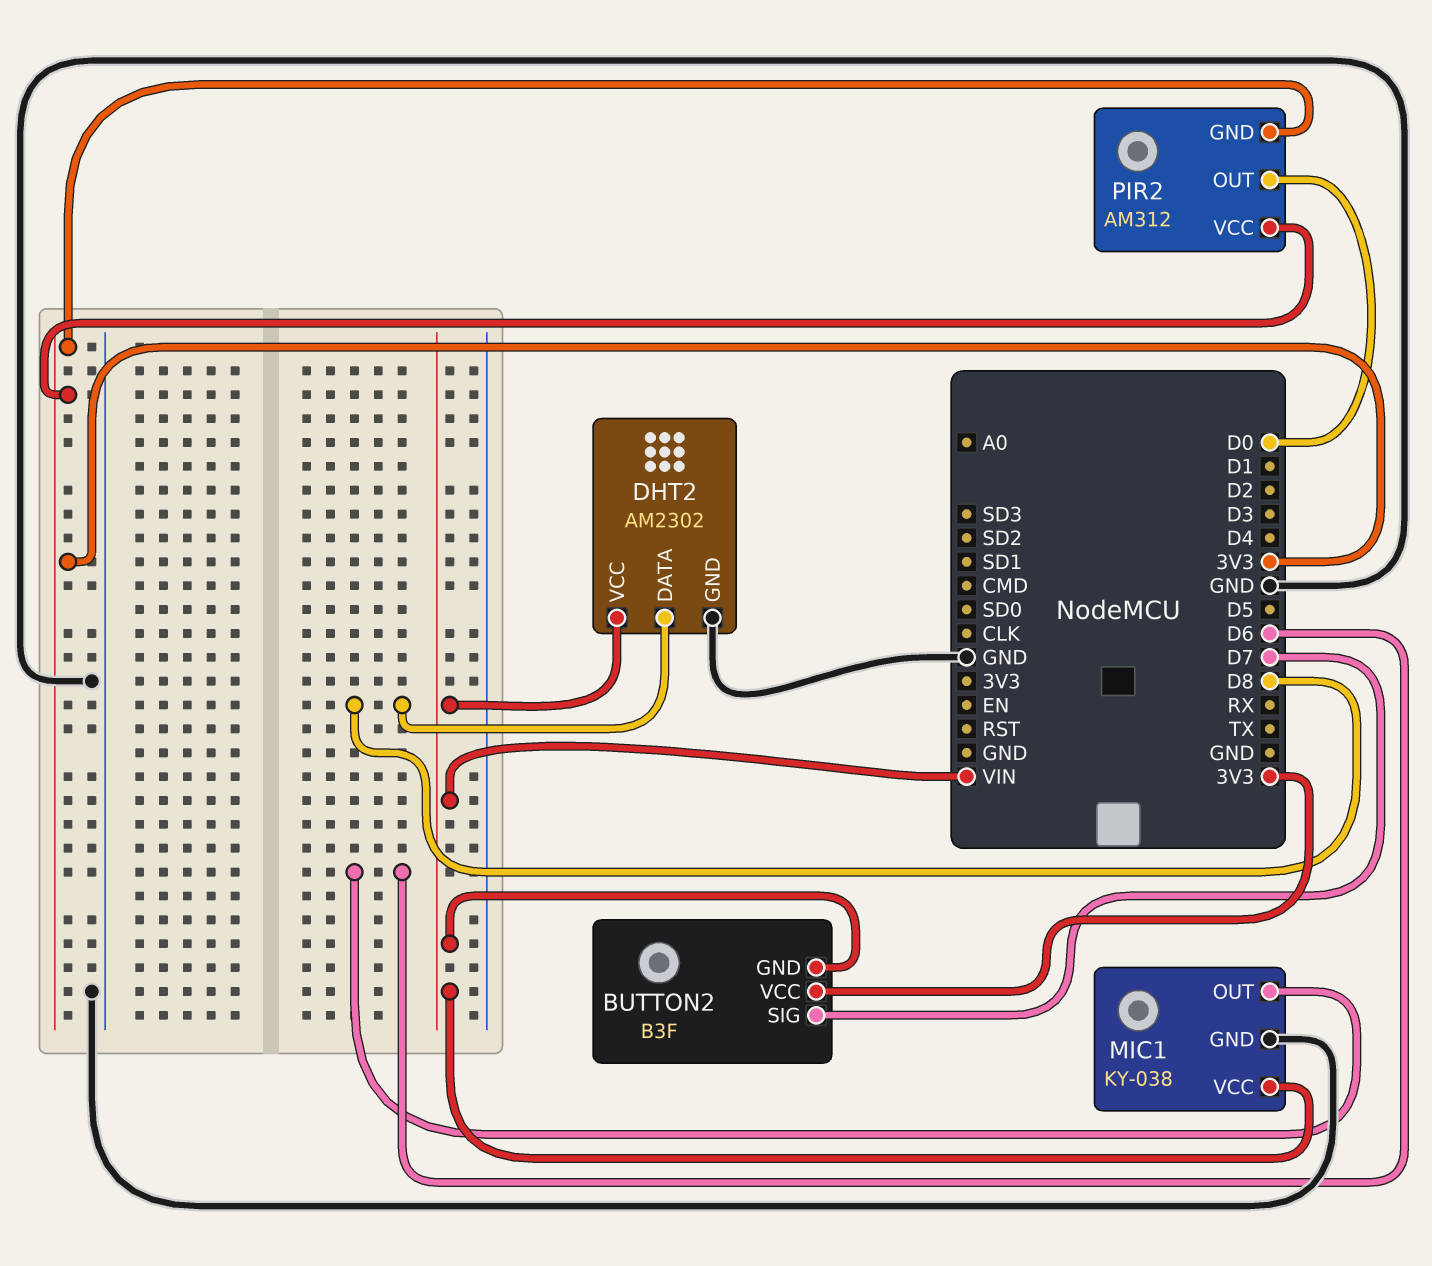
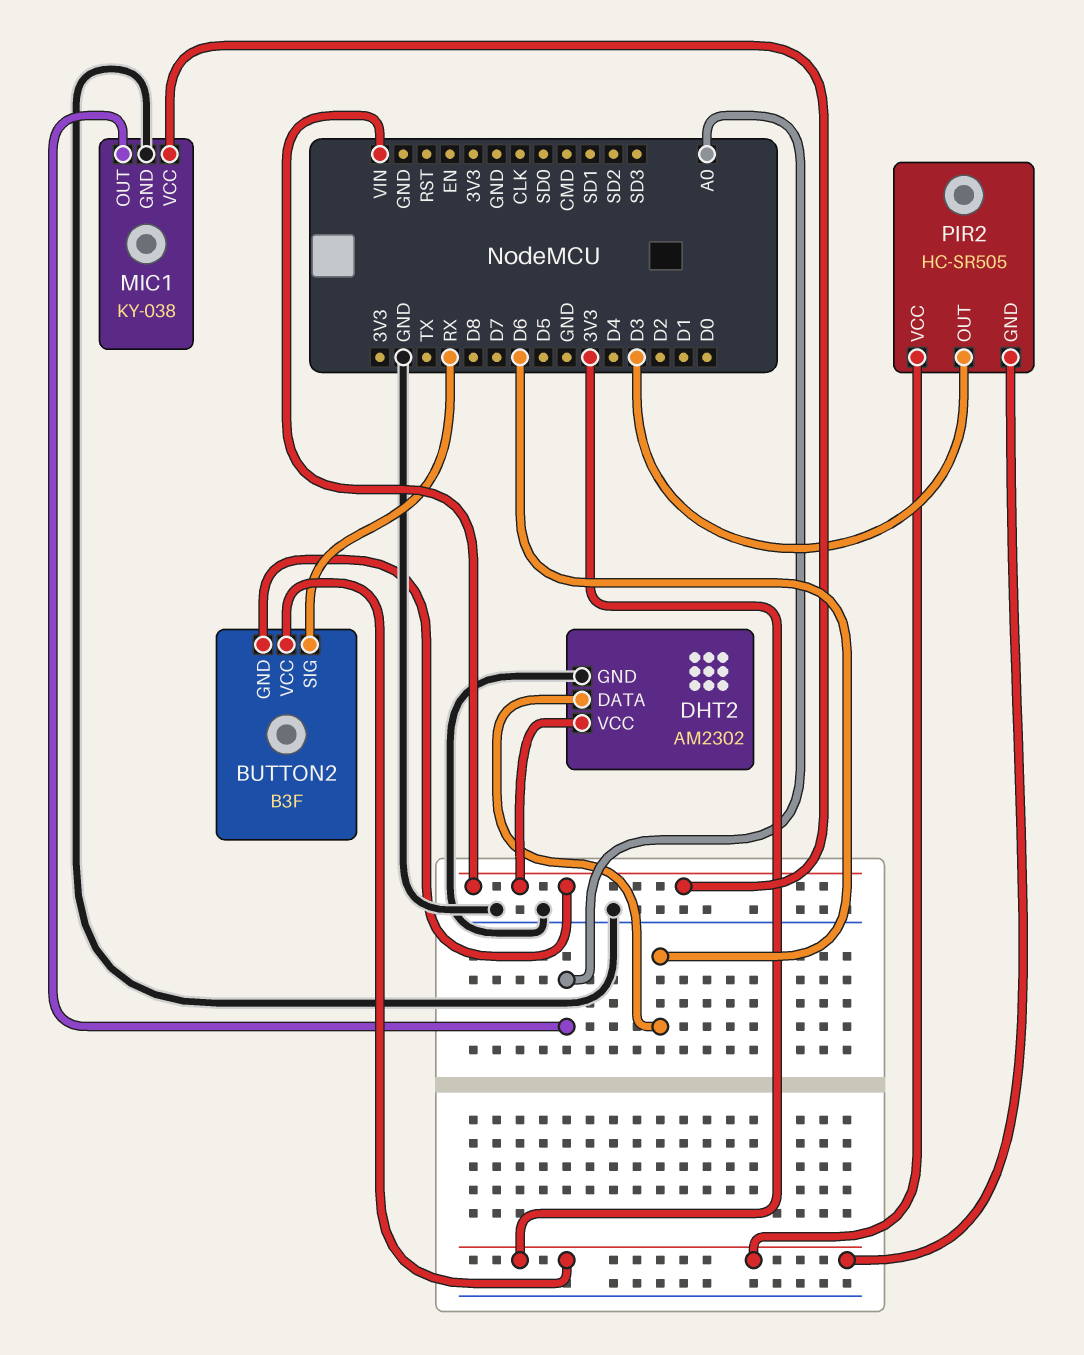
BUTTON2 pin SIG: D7 -> RX
DHT2 pin DATA: D8 -> D6
MIC1 pin OUT: D6 -> A0
PIR2: AM312 -> HC-SR505
PIR2 pin OUT: D0 -> D3

